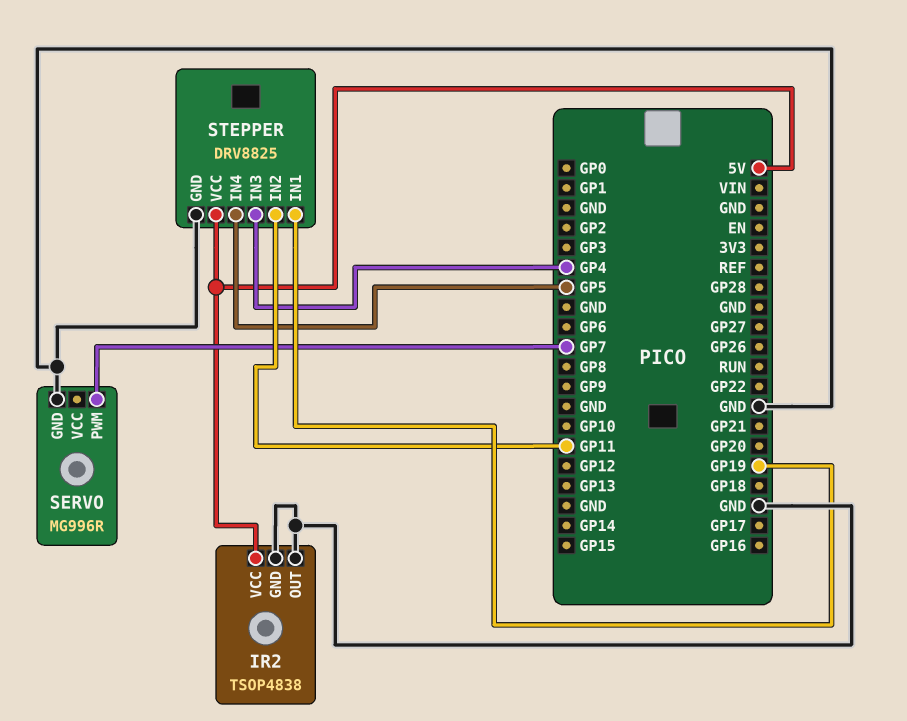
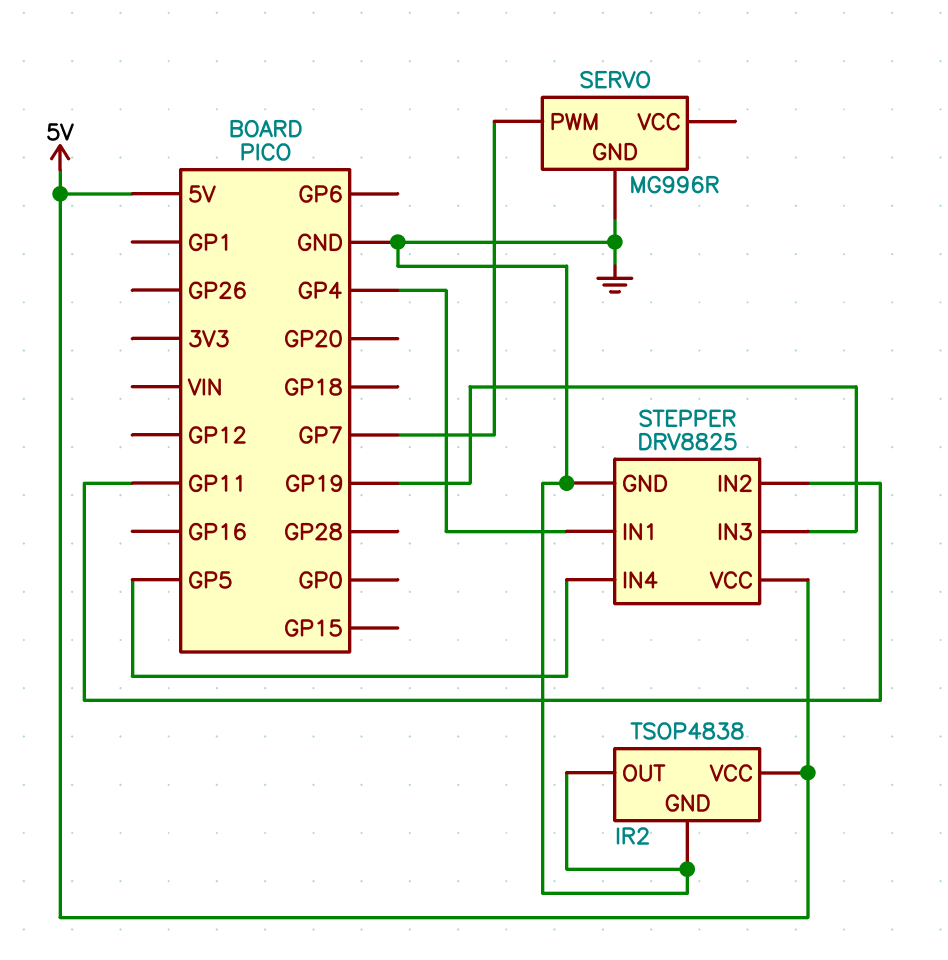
STEPPER pin IN1: GP19 -> GP4
STEPPER pin IN3: GP4 -> GP19

